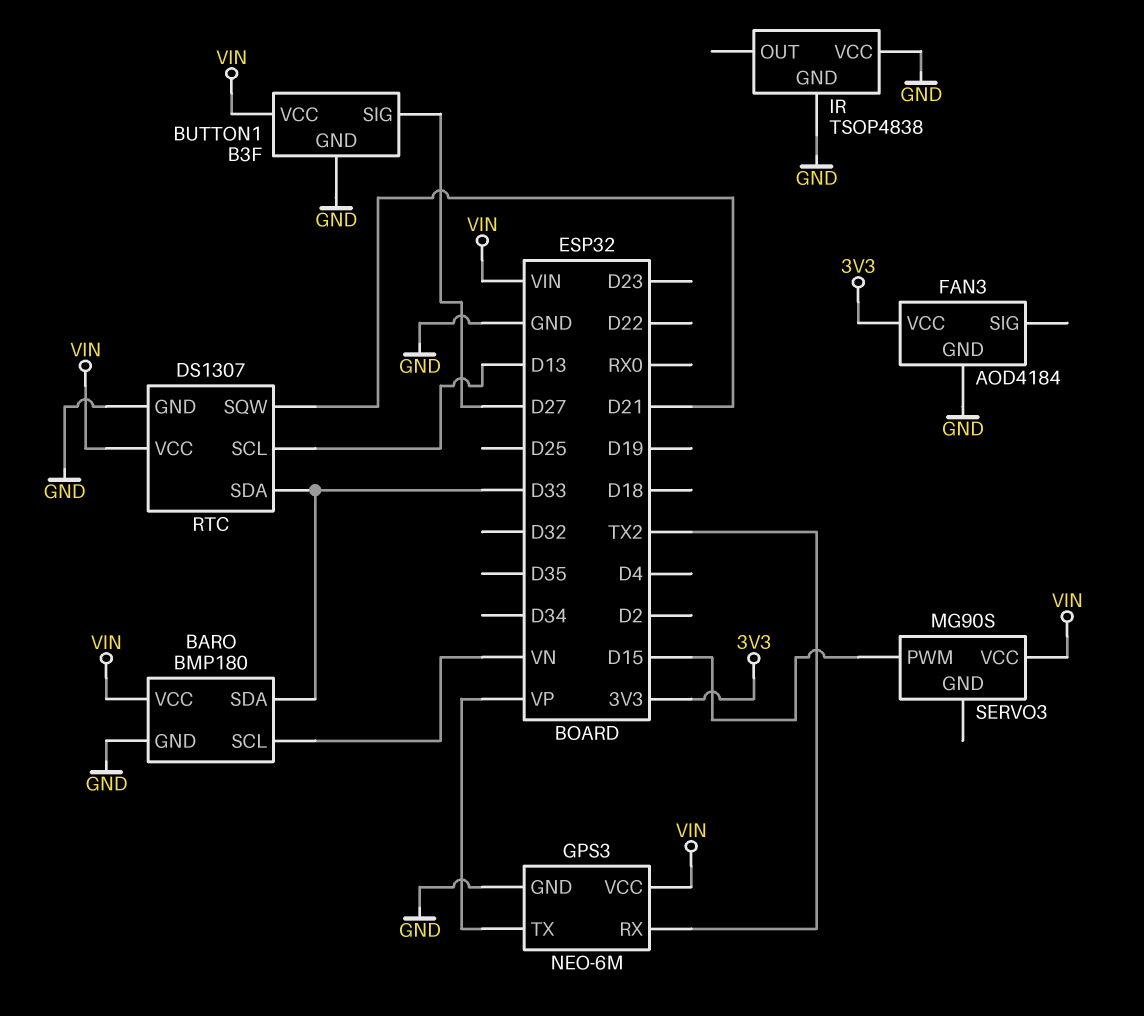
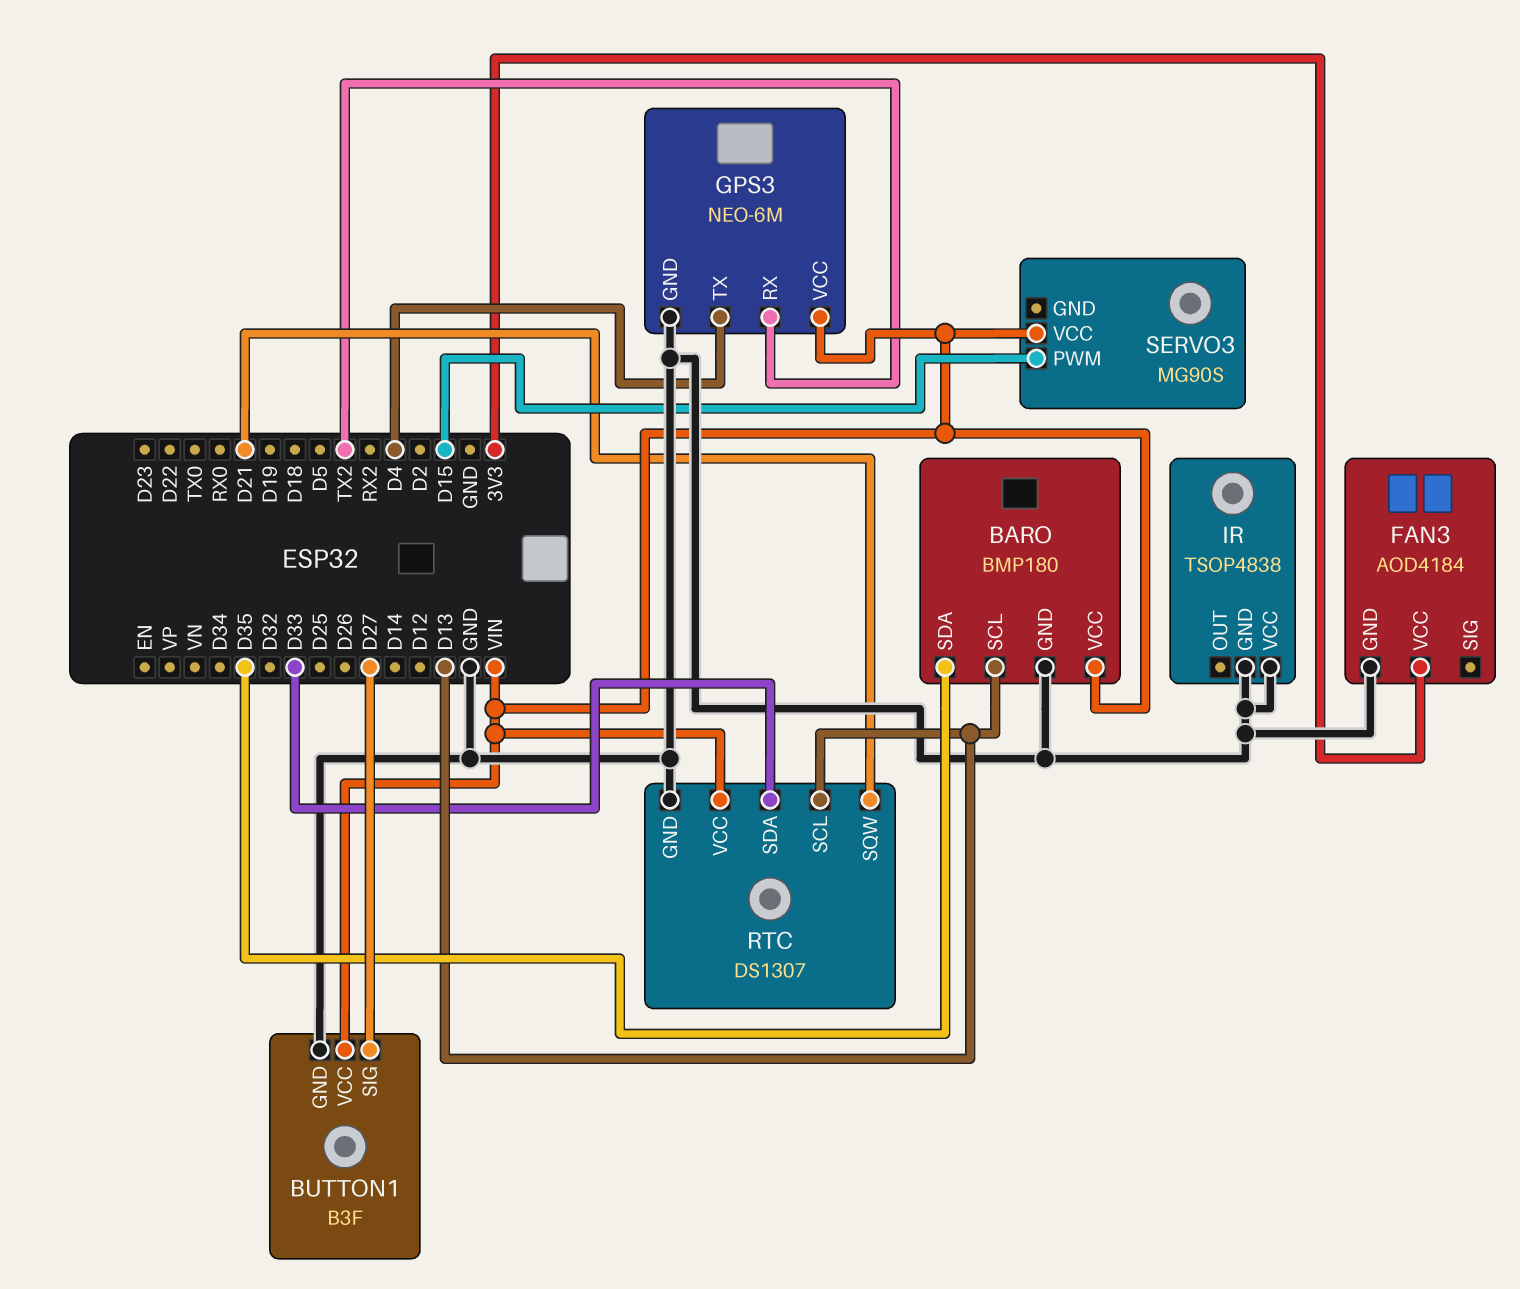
BARO pin SCL: VN -> D13
BARO pin SDA: D33 -> D35
GPS3 pin TX: VP -> D4

